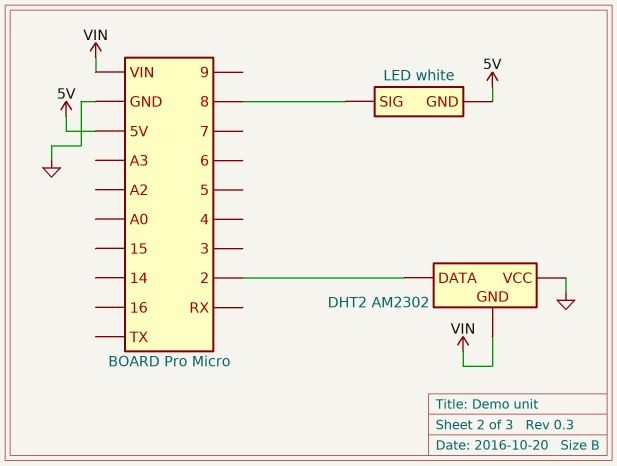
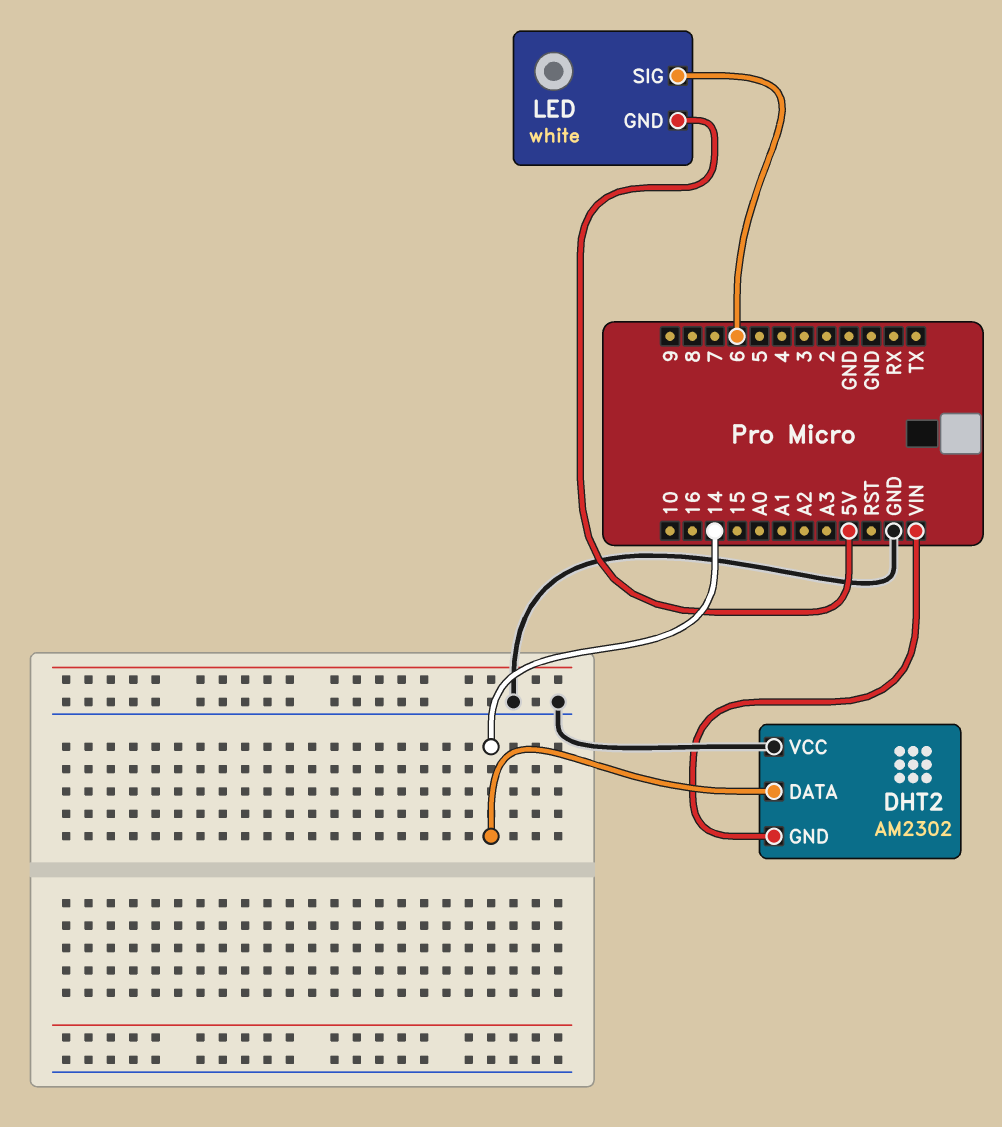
DHT2 pin DATA: 2 -> 14
LED pin SIG: 8 -> 6

